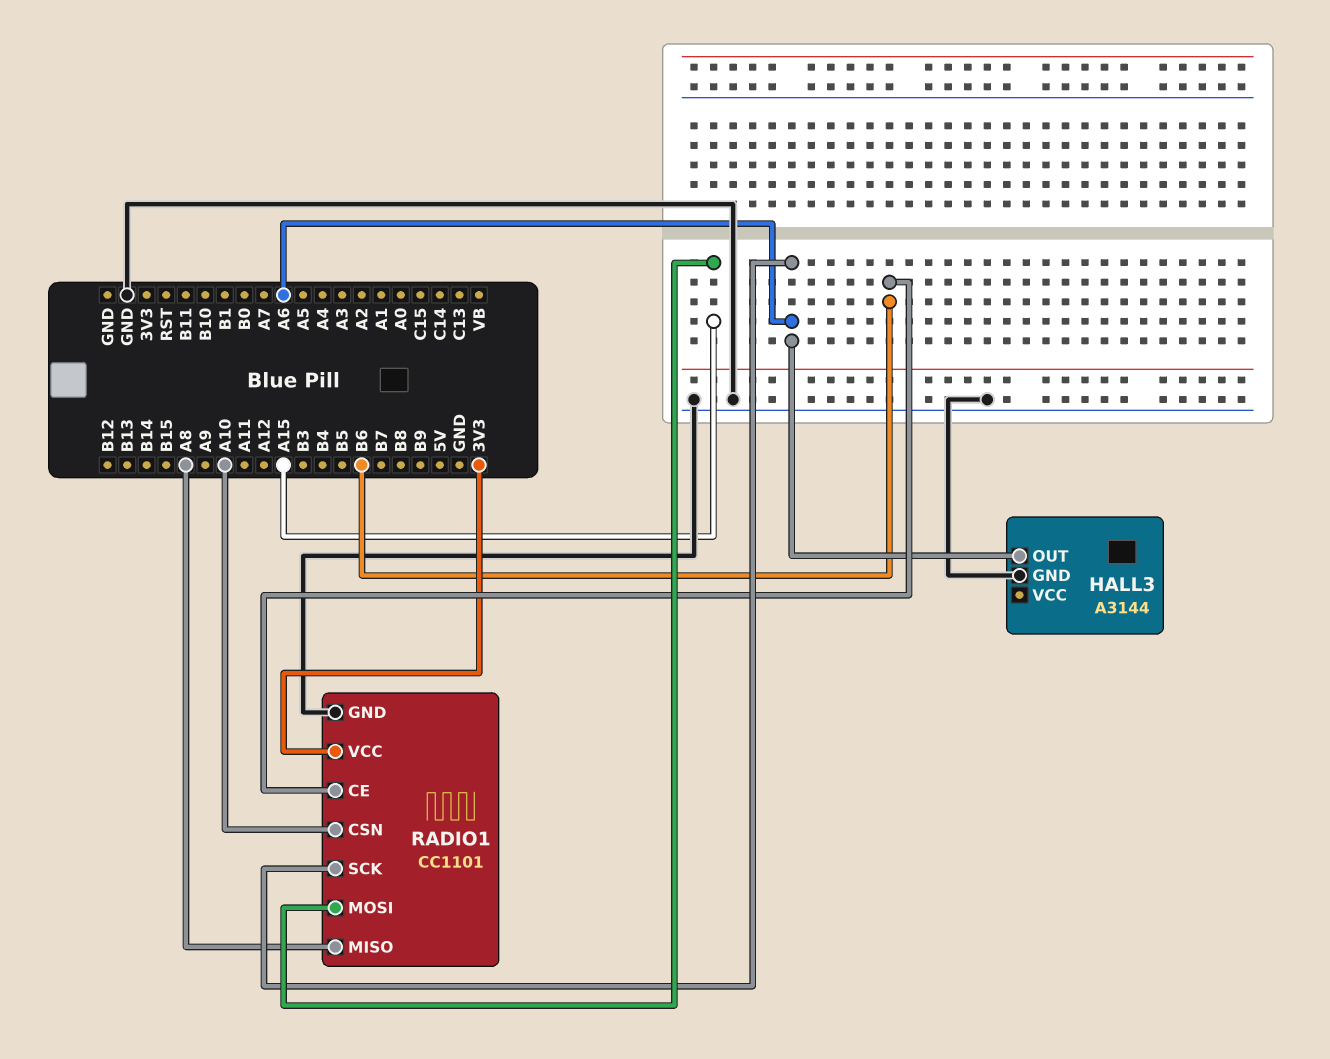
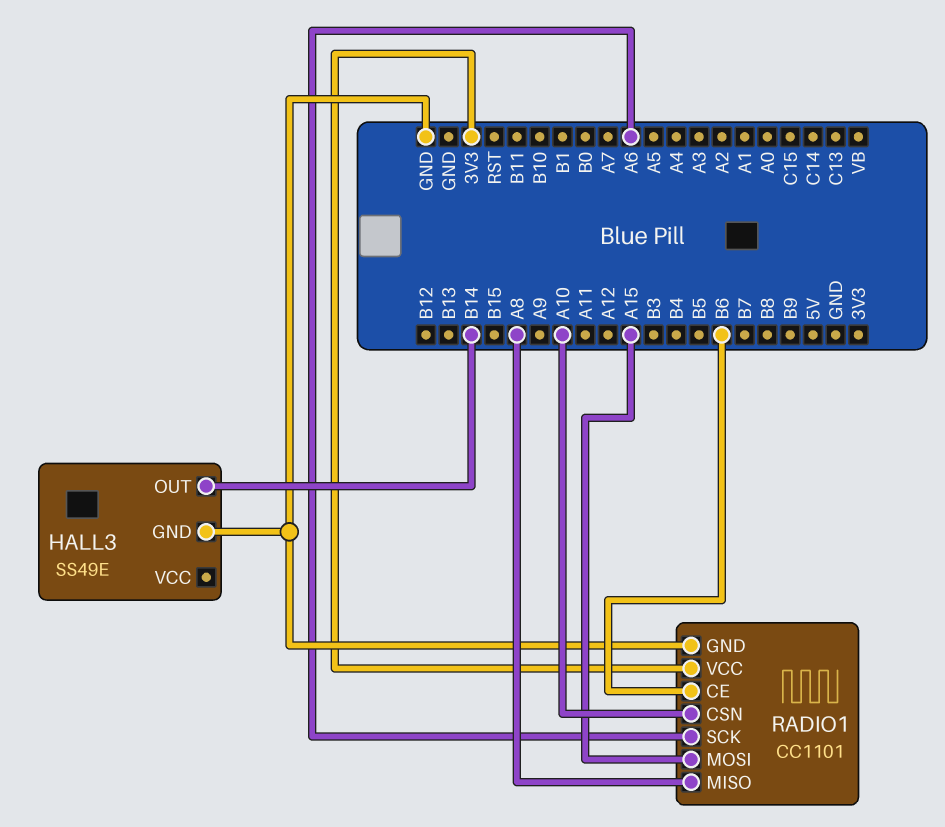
HALL3: A3144 -> SS49E
HALL3 pin OUT: A6 -> B14

